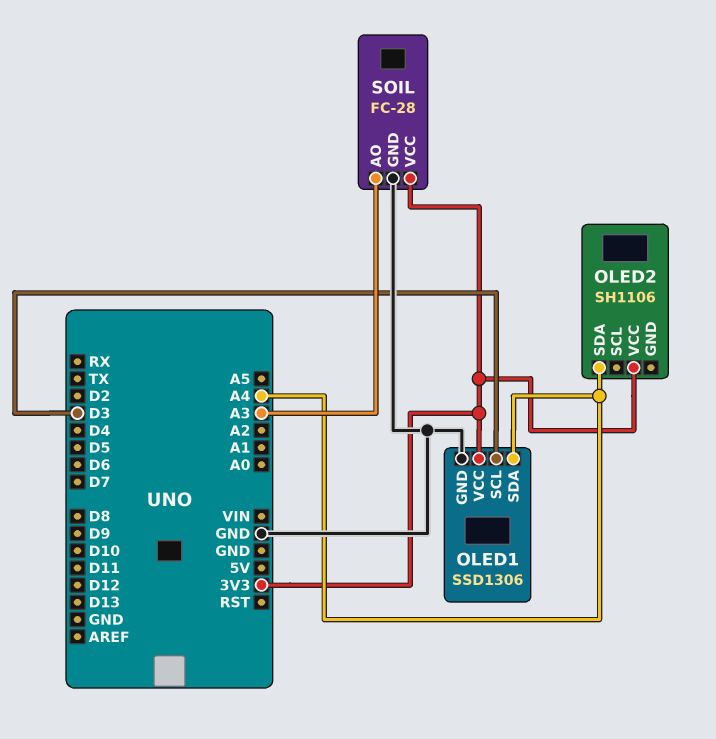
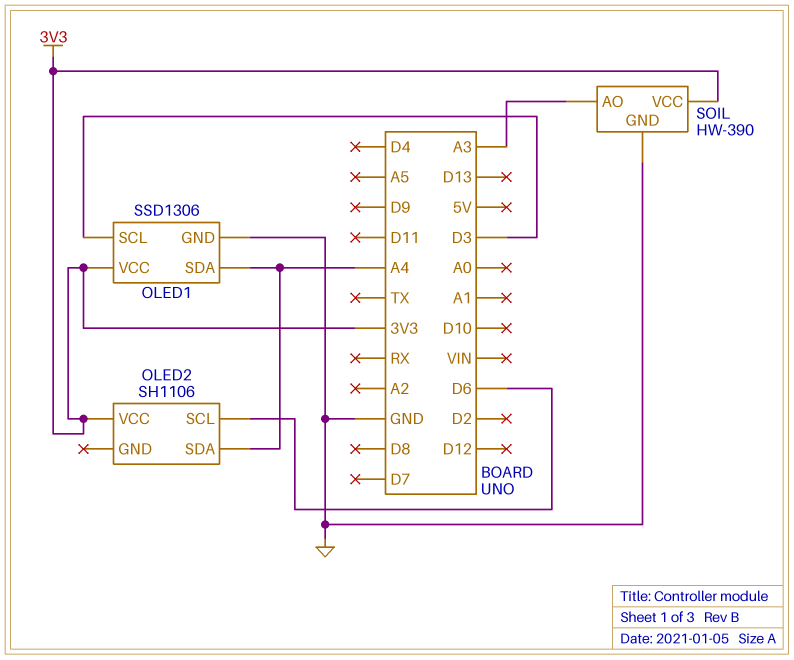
OLED2 pin SCL: none -> D6
SOIL: FC-28 -> HW-390

